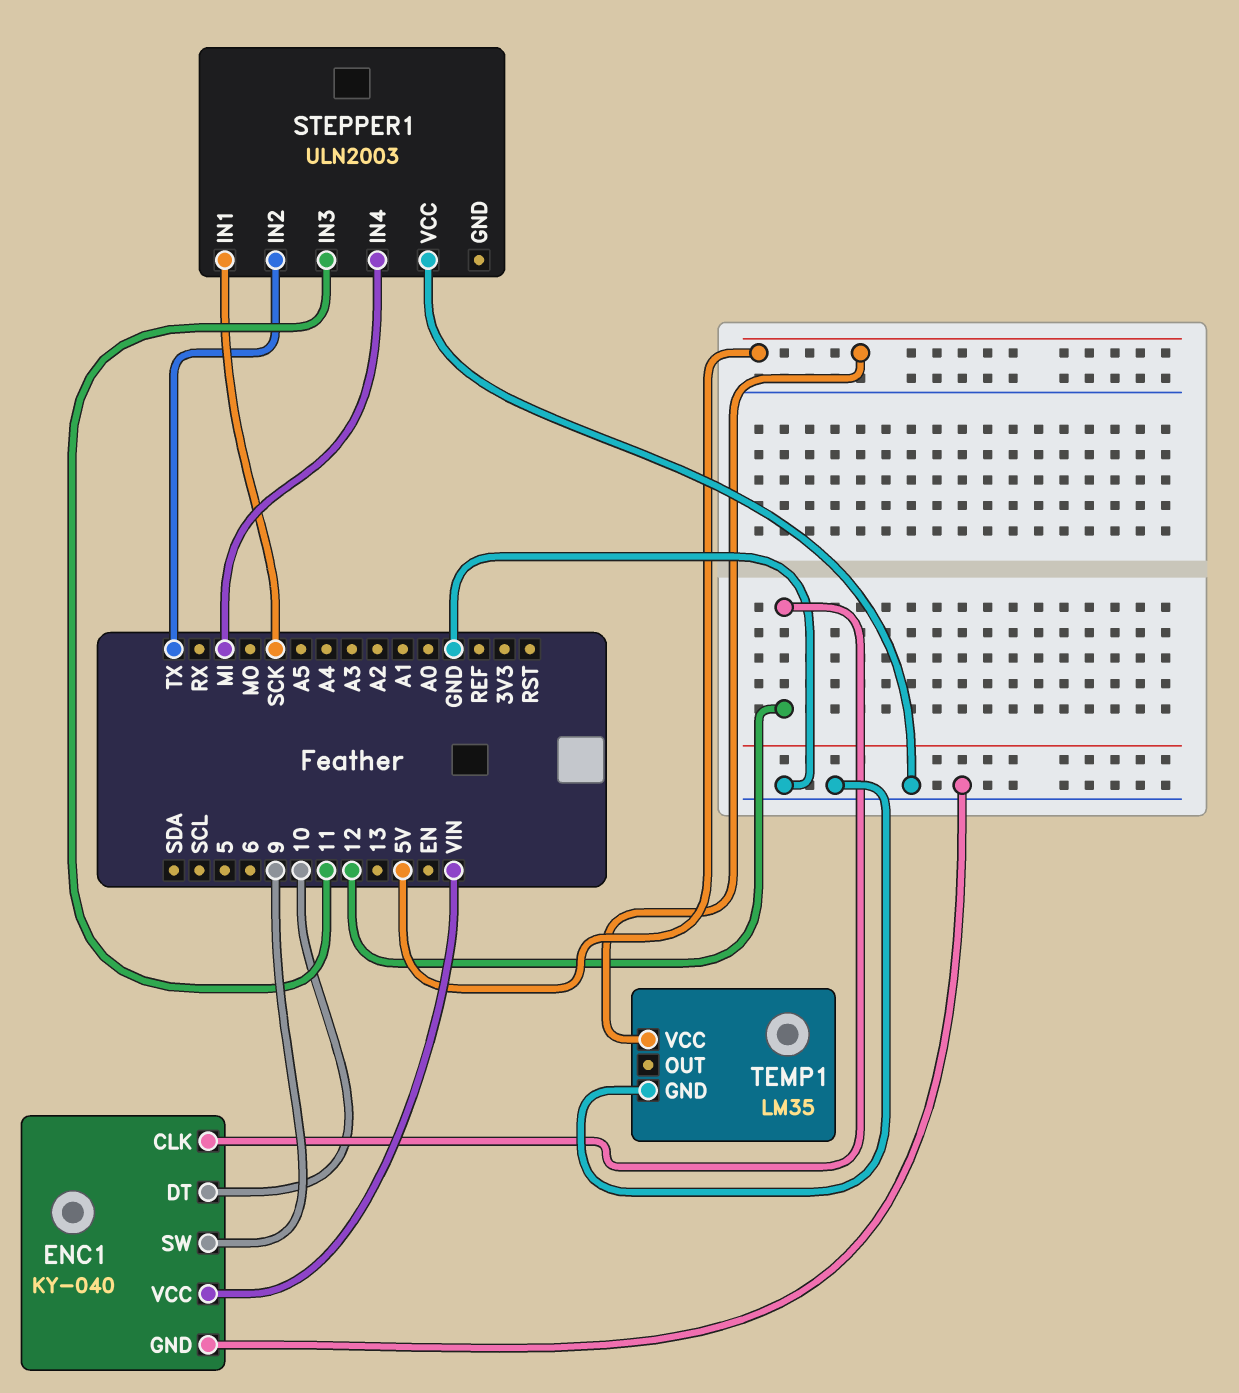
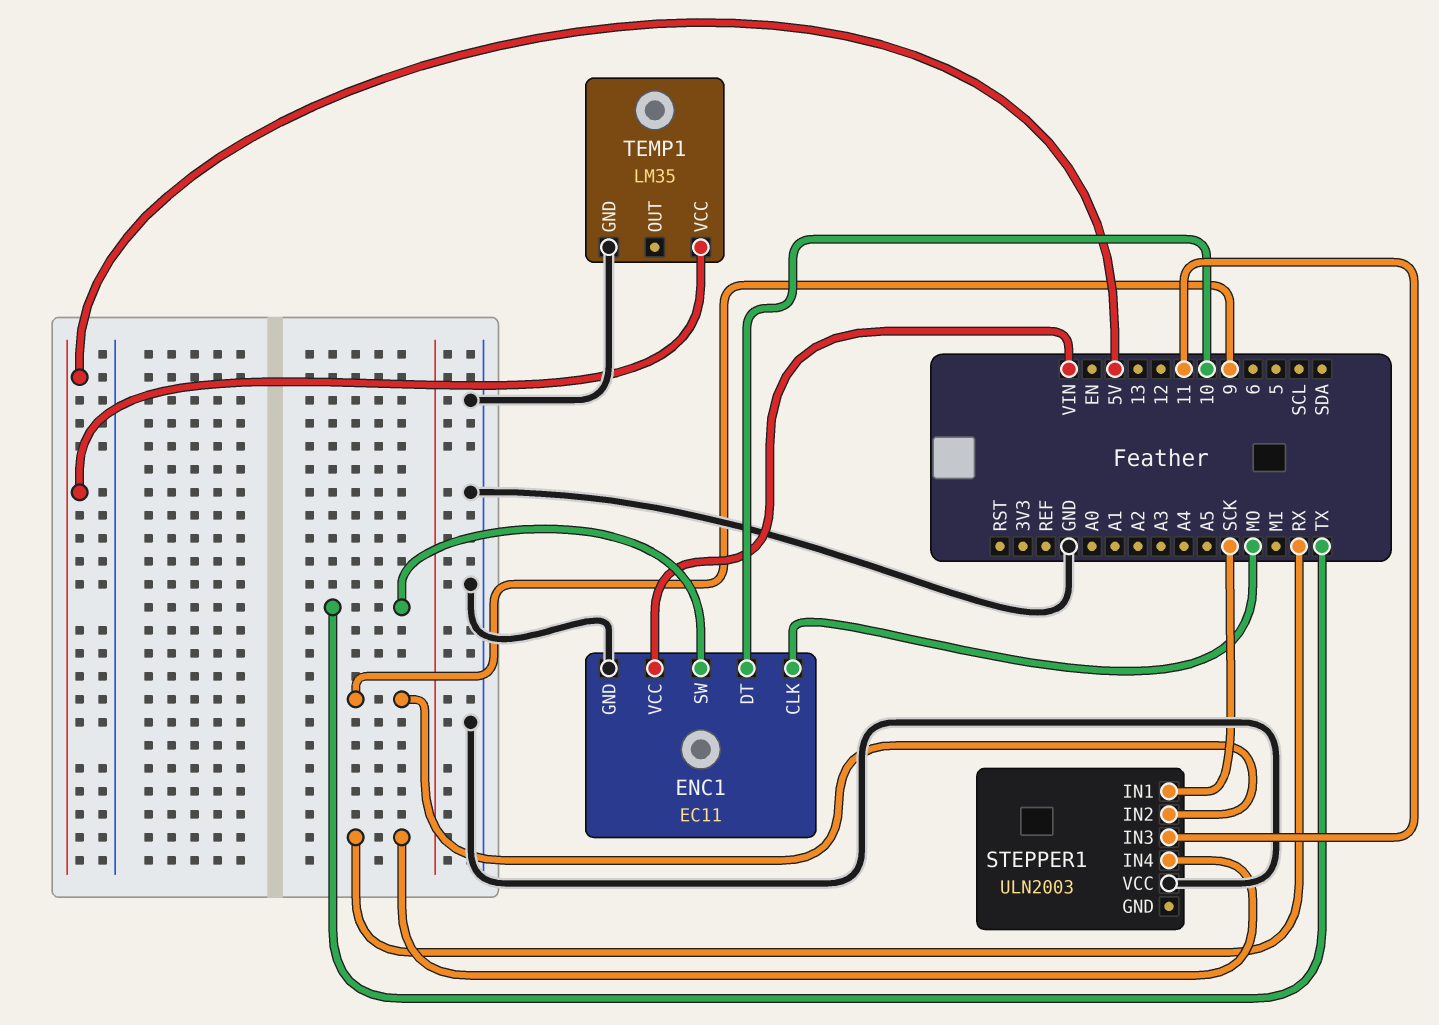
ENC1: KY-040 -> EC11
ENC1 pin CLK: 12 -> MO
ENC1 pin SW: 9 -> TX
STEPPER1 pin IN2: TX -> 9
STEPPER1 pin IN4: MI -> RX

